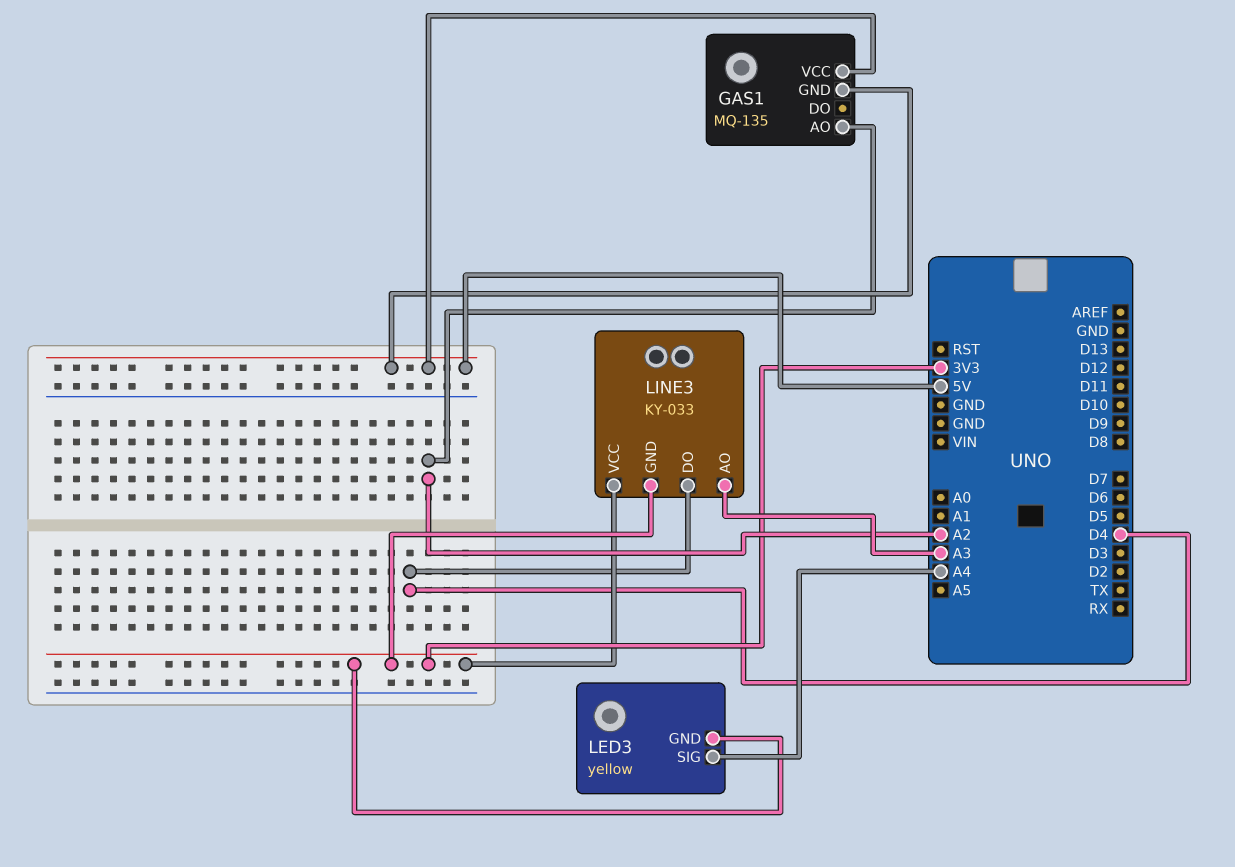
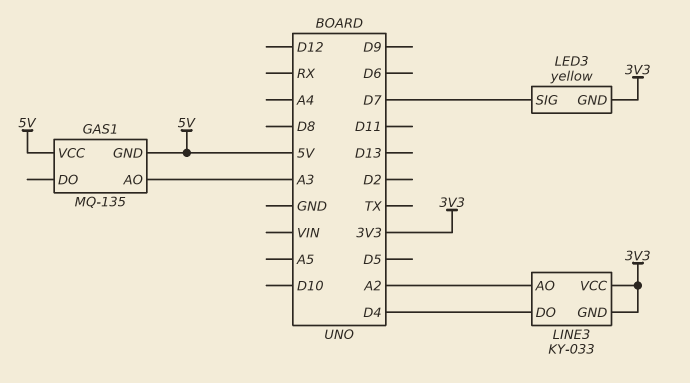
GAS1 pin AO: A2 -> A3
LED3 pin SIG: A4 -> D7
LINE3 pin AO: A3 -> A2

